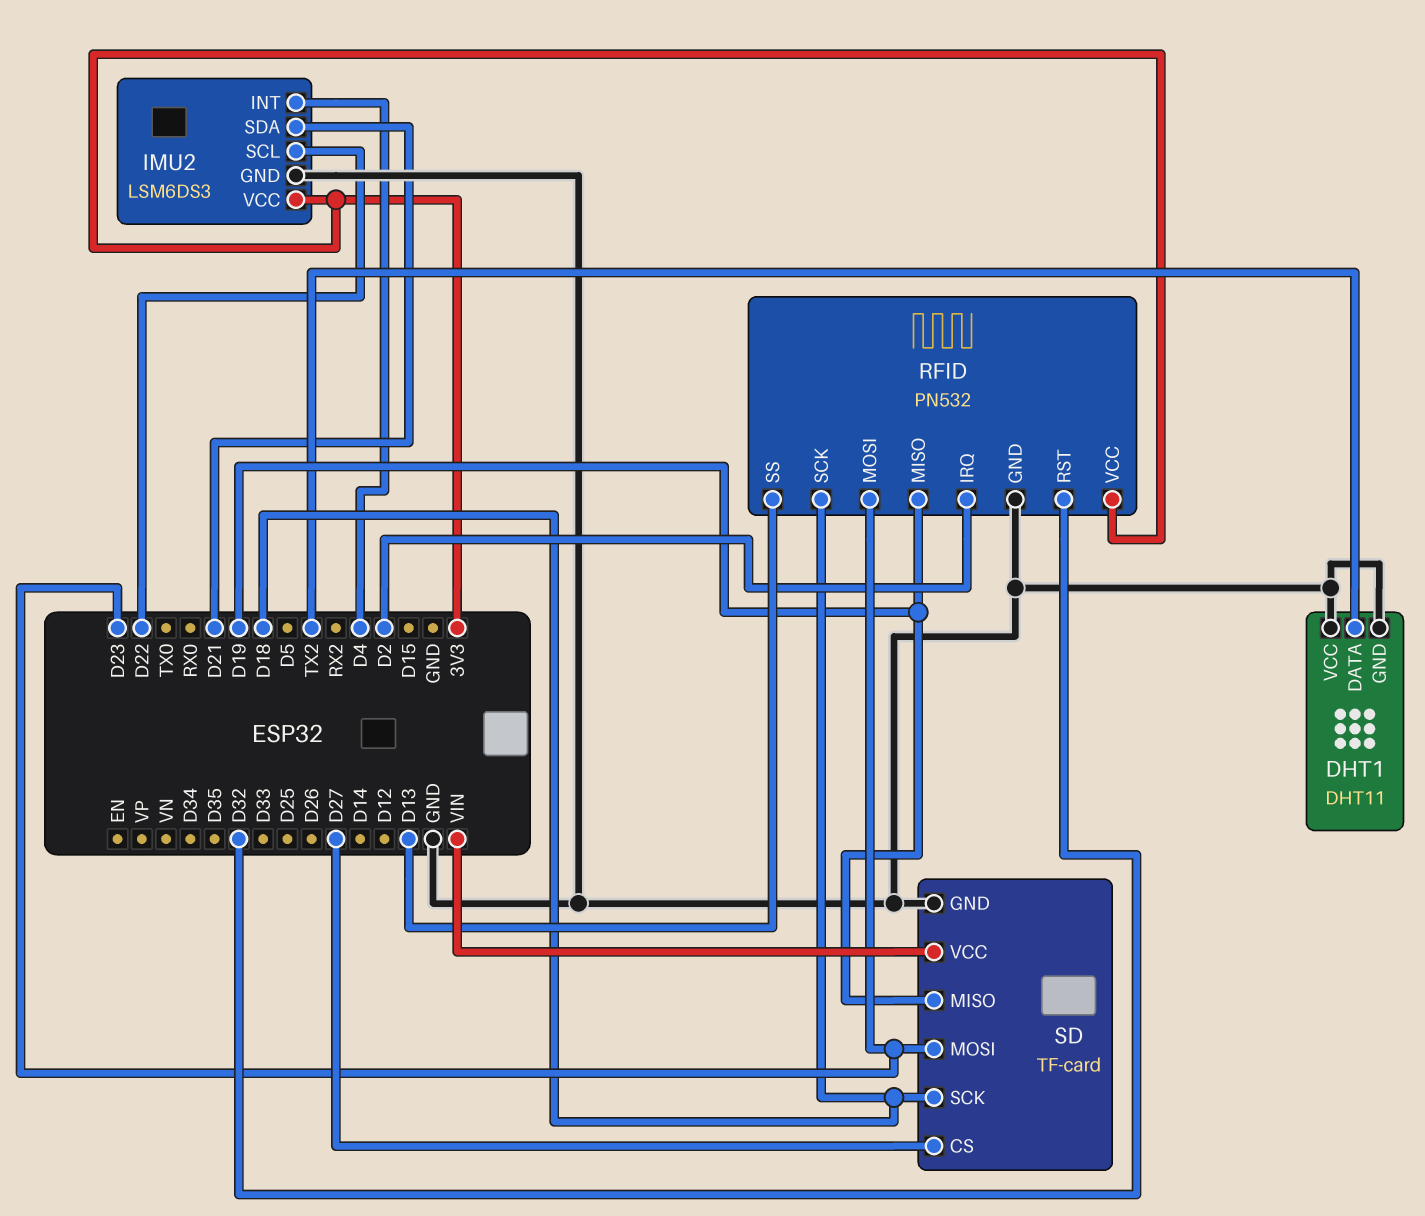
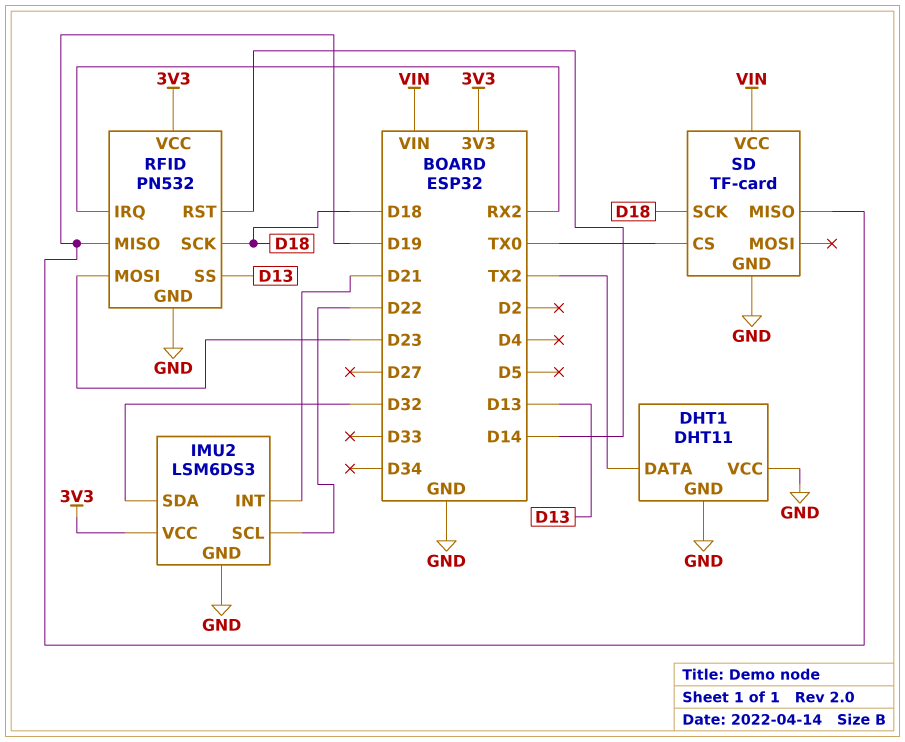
IMU2 pin INT: D4 -> D21
IMU2 pin SDA: D21 -> D32
RFID pin IRQ: D2 -> RX2
RFID pin RST: D32 -> D14
SD pin CS: D27 -> TX0
SD pin MOSI: D23 -> none

